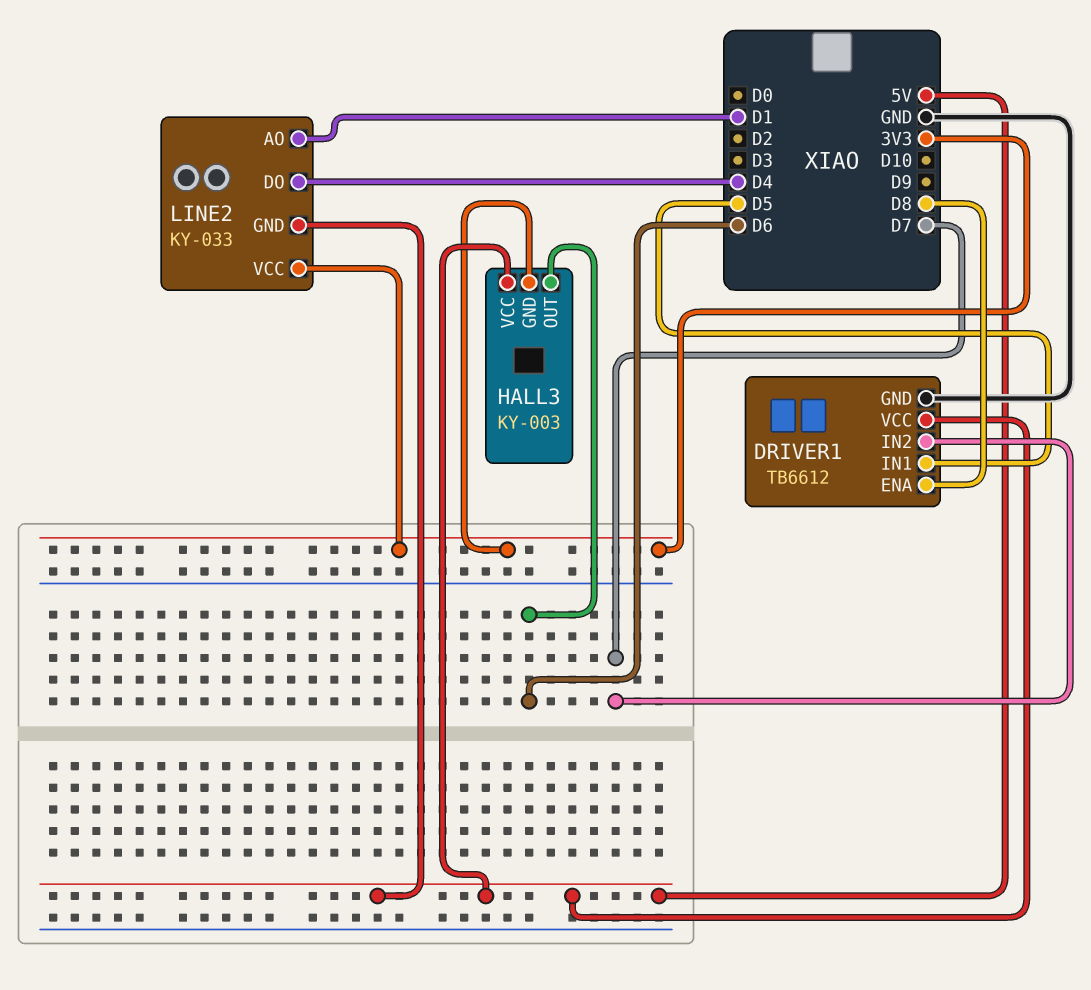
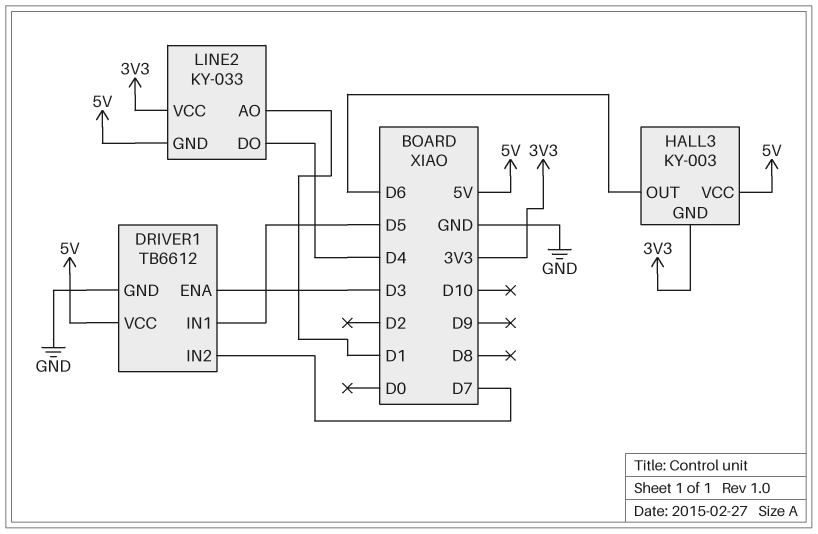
DRIVER1 pin ENA: D8 -> D3

